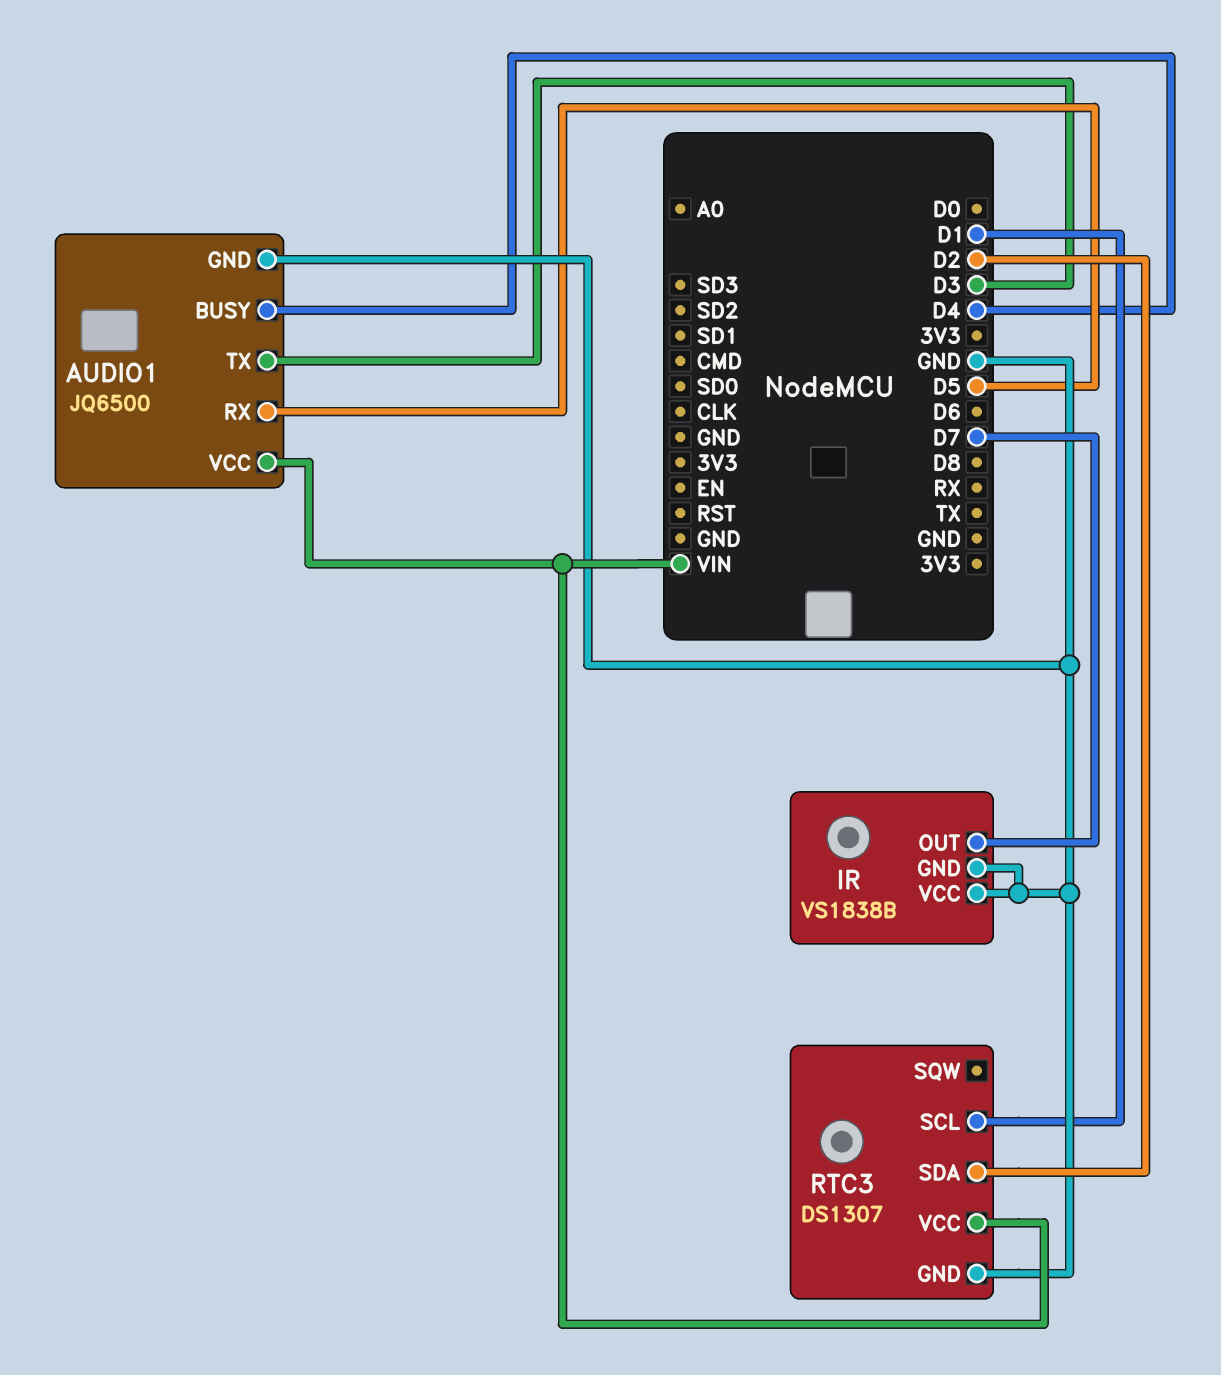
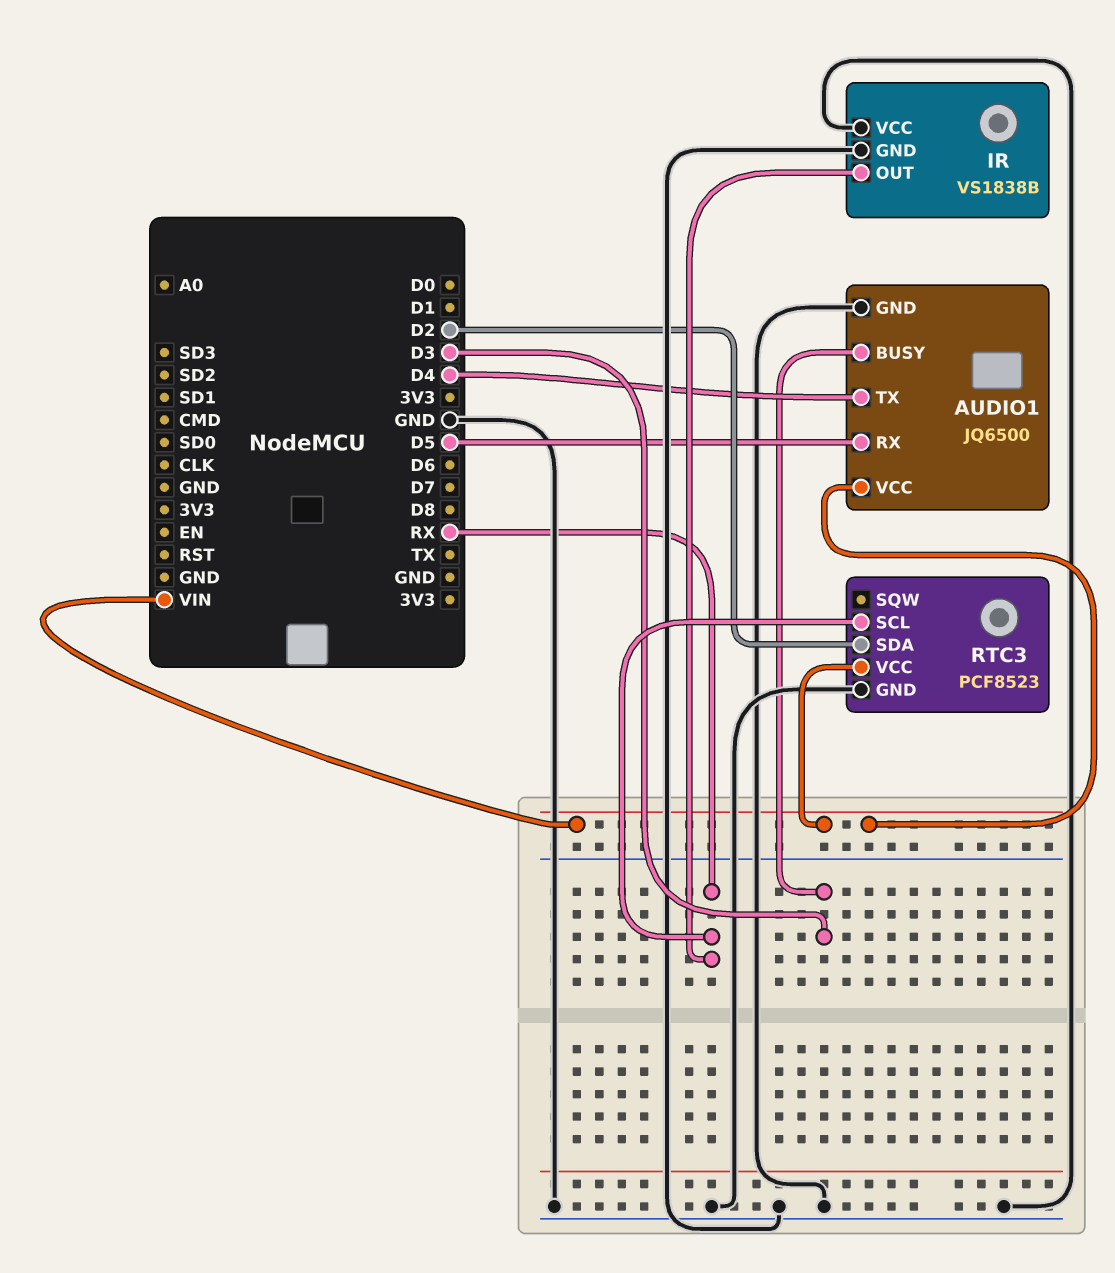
AUDIO1 pin BUSY: D4 -> D3
AUDIO1 pin TX: D3 -> D4
IR pin OUT: D7 -> RX
RTC3: DS1307 -> PCF8523
RTC3 pin SCL: D1 -> RX

